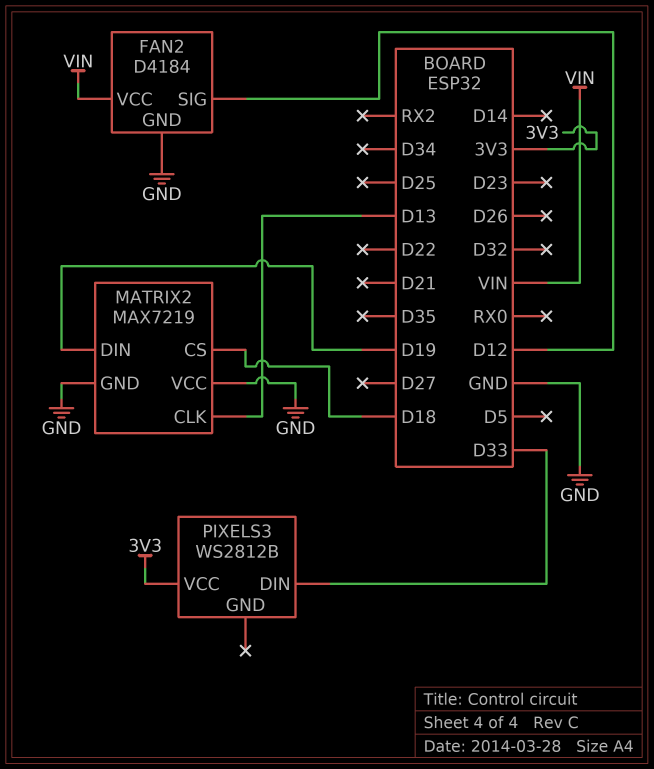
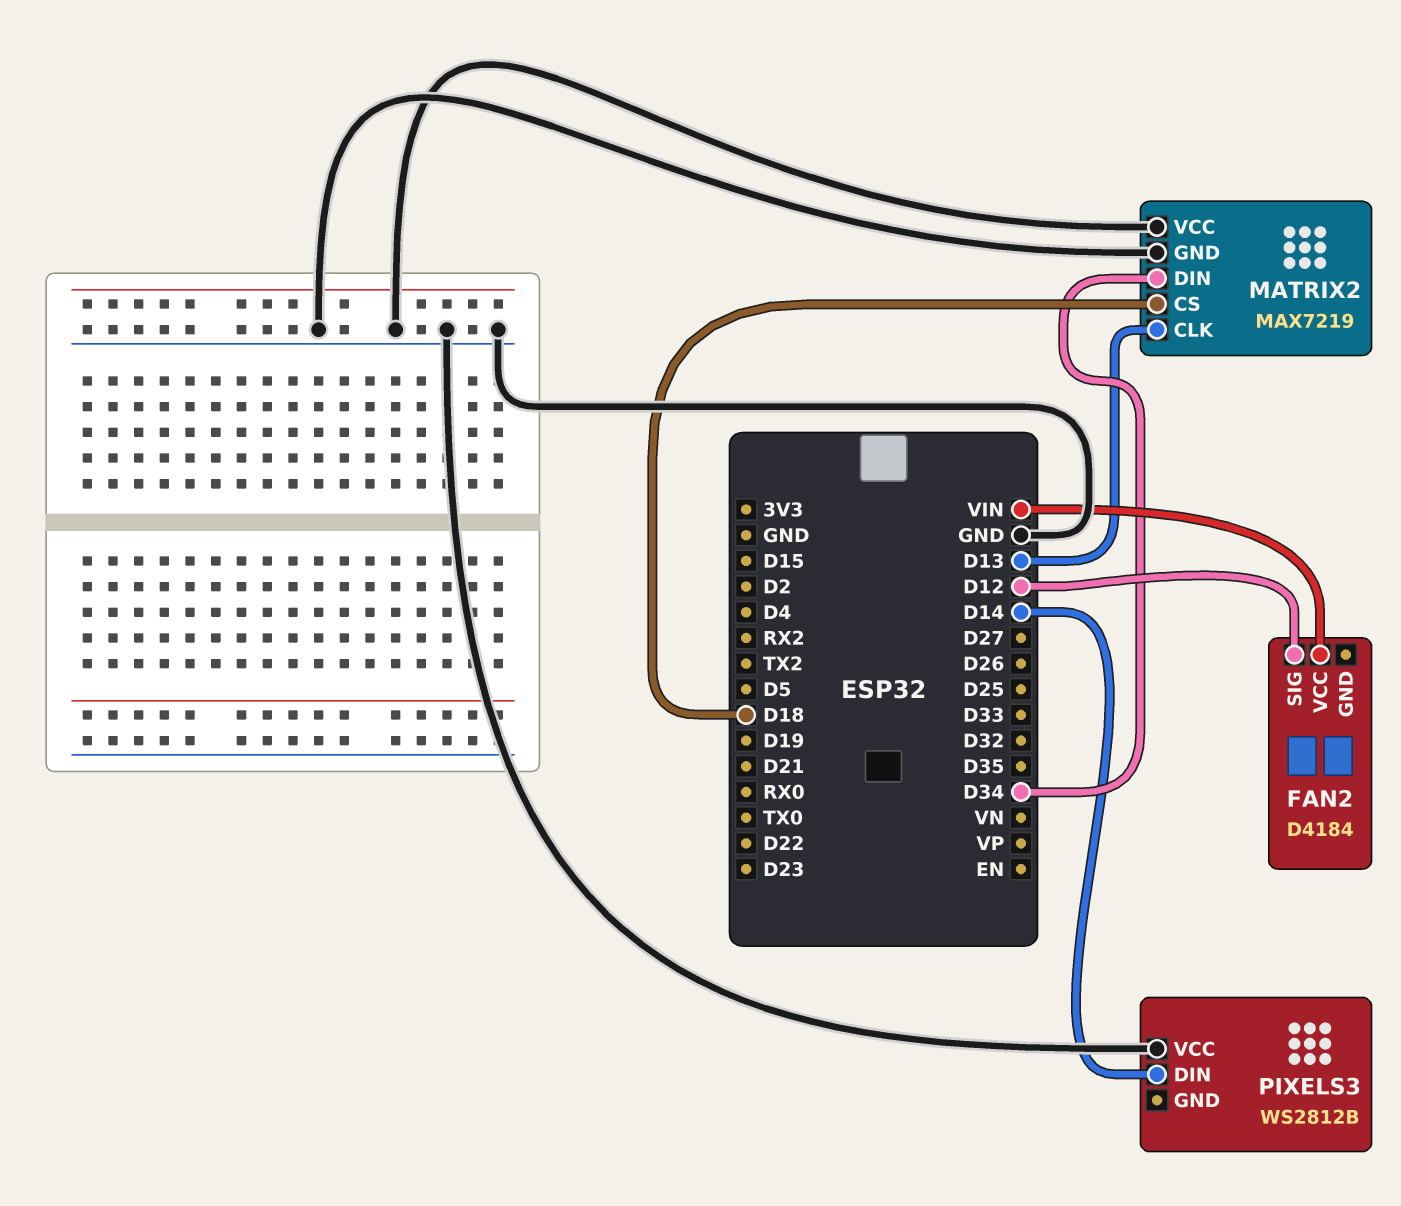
FAN2 pin GND: GND -> none
MATRIX2 pin DIN: D19 -> D34
PIXELS3 pin DIN: D33 -> D14
PIXELS3 pin VCC: 3V3 -> GND

